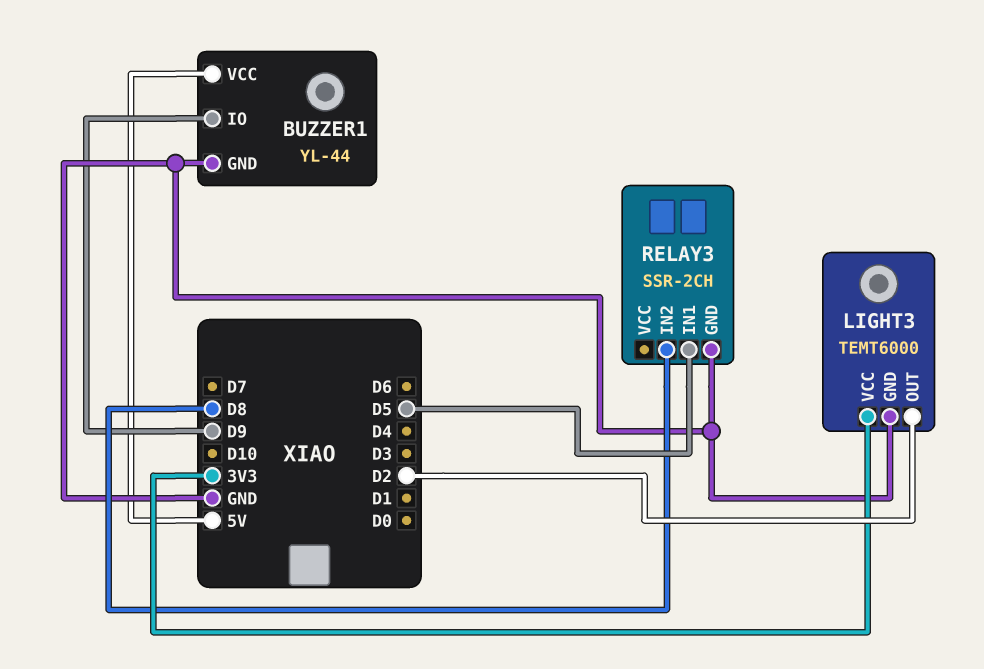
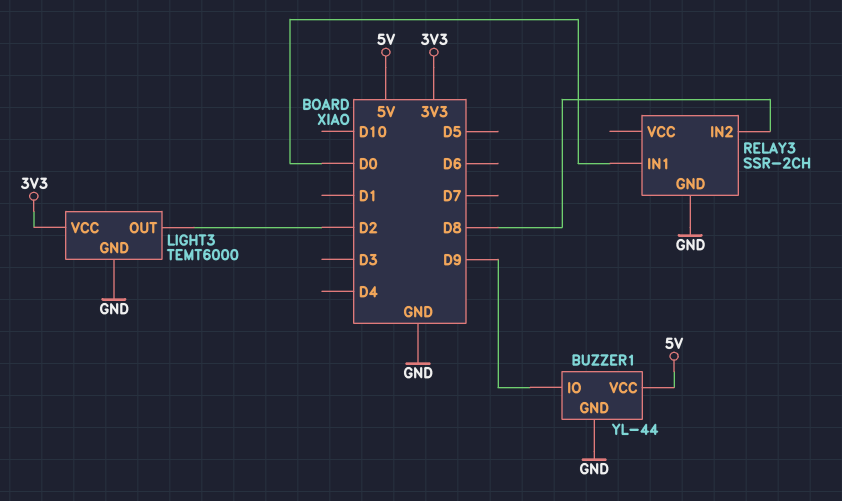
RELAY3 pin IN1: D5 -> D0

